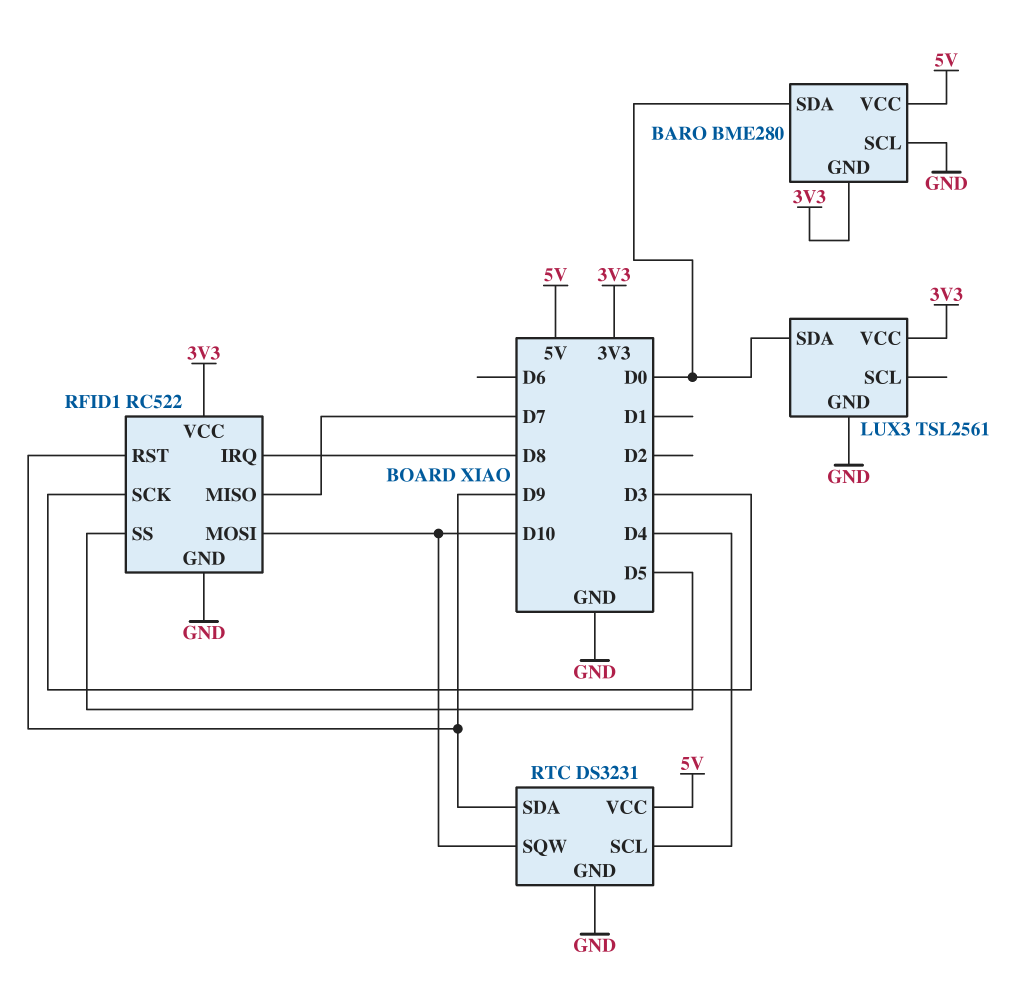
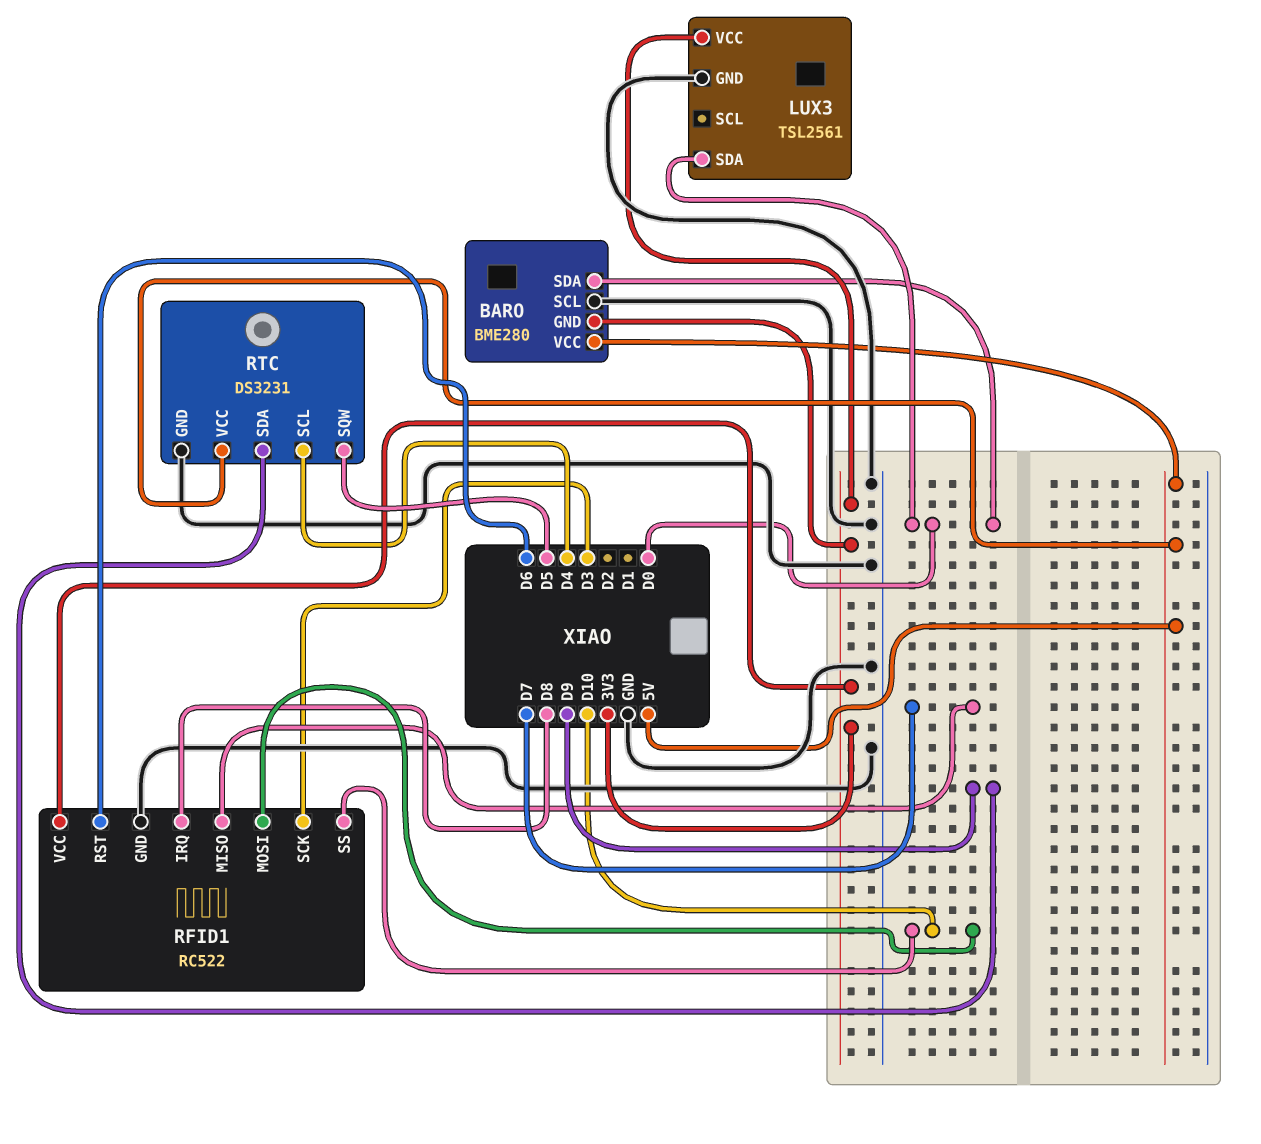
RFID1 pin RST: D9 -> D6
RFID1 pin SS: D5 -> D10
RTC pin SQW: D10 -> D5

